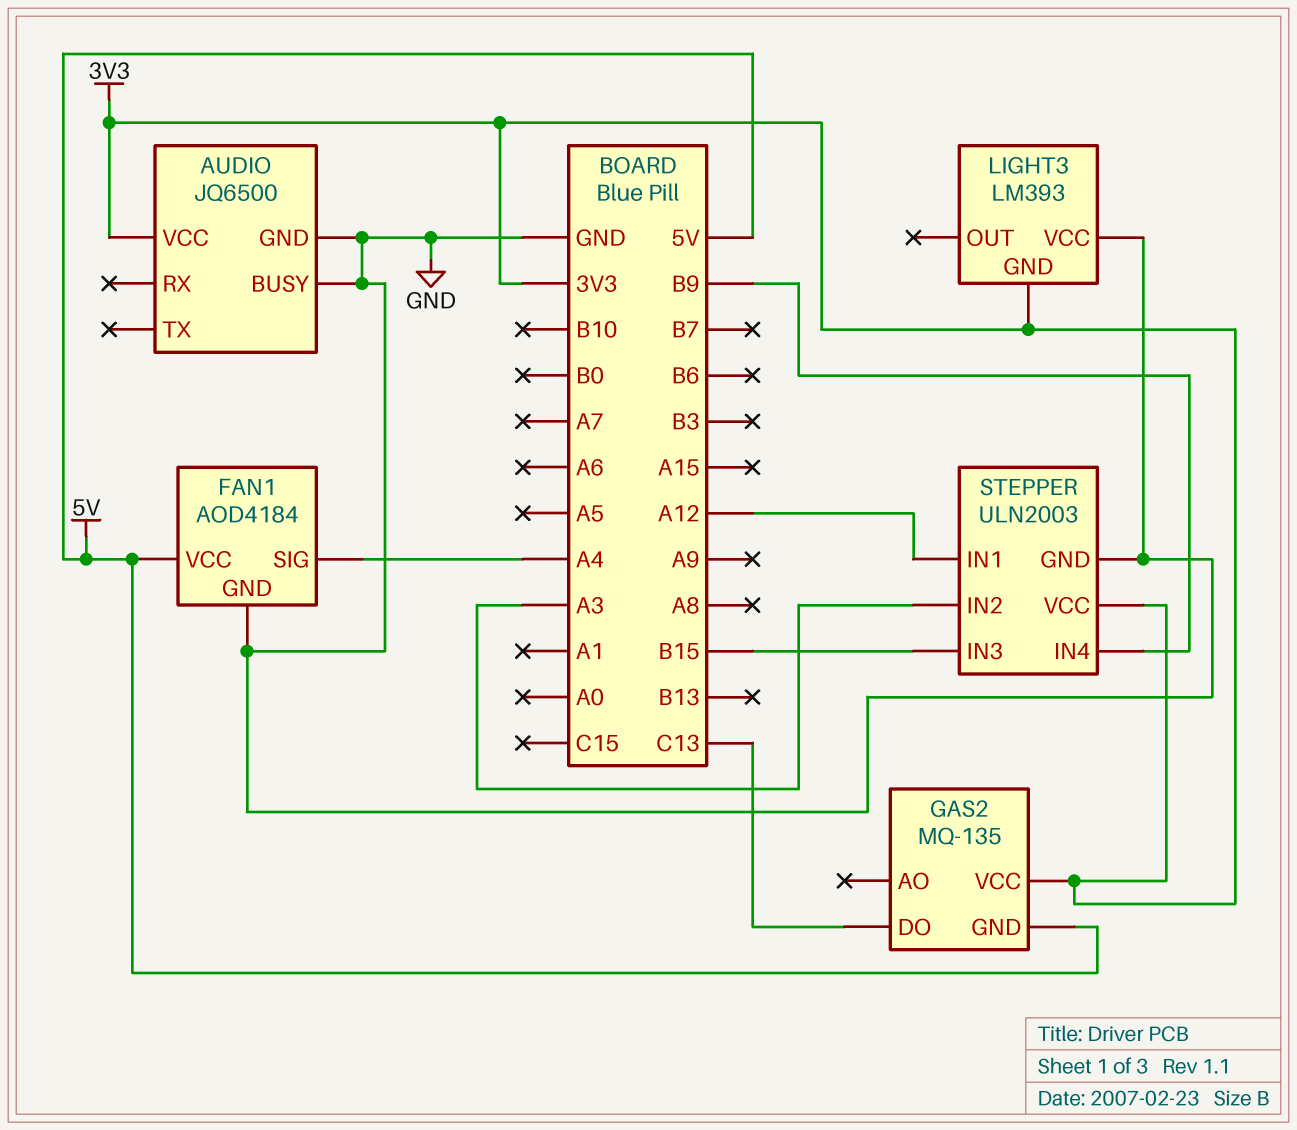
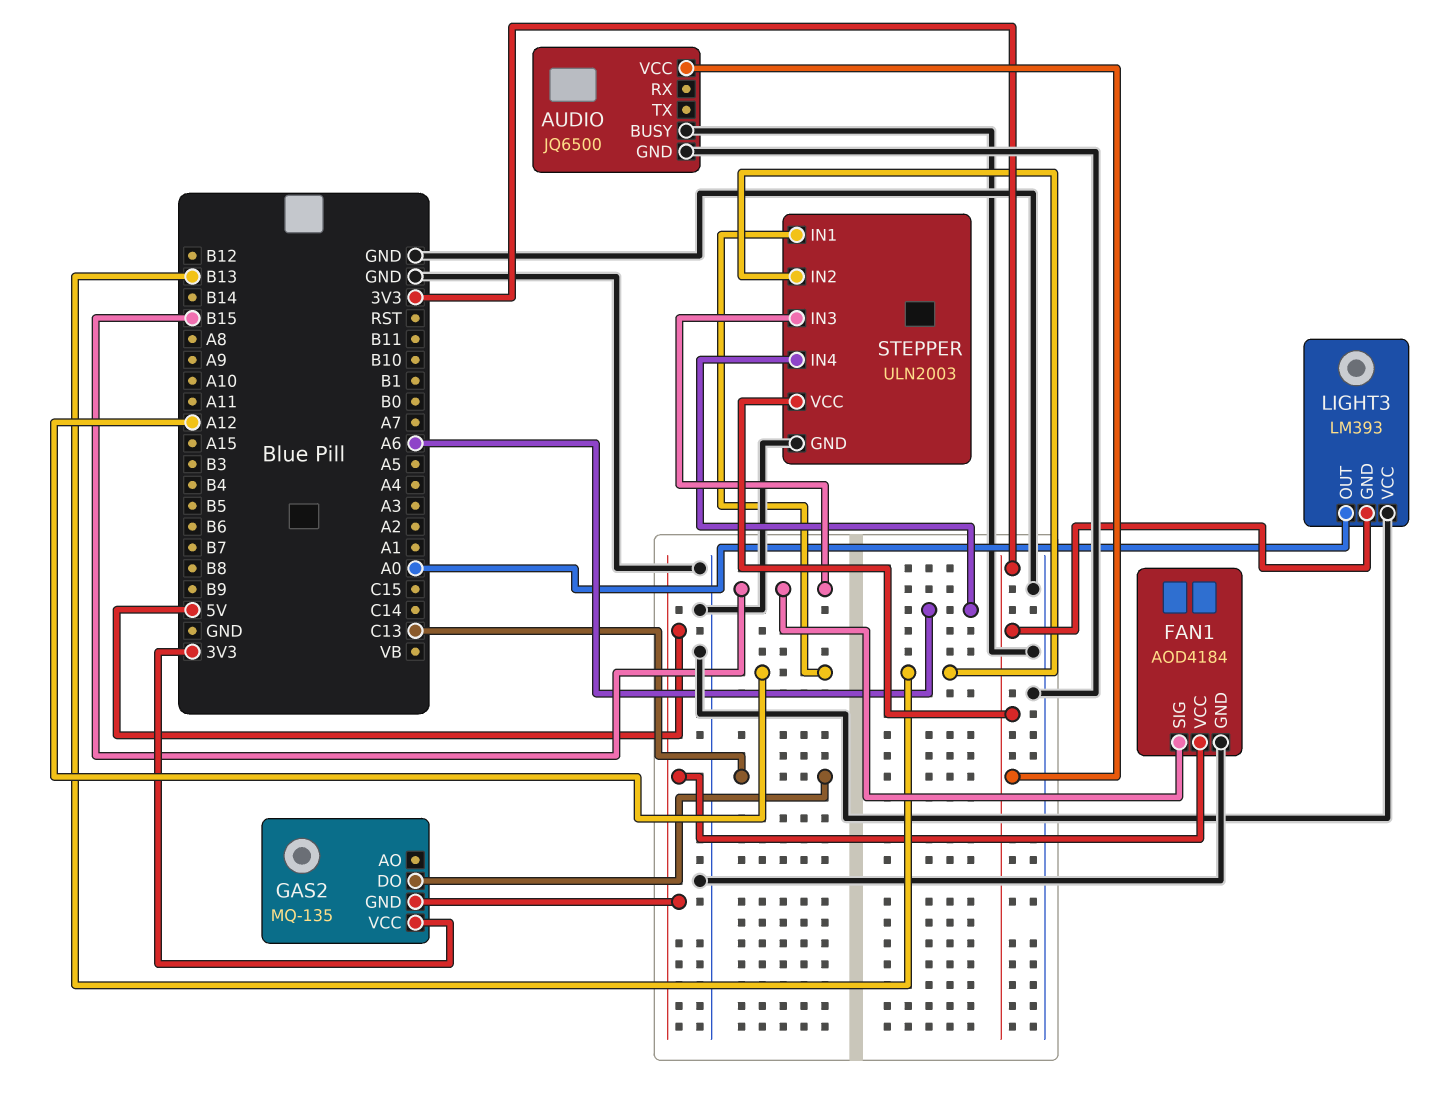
FAN1 pin SIG: A4 -> B15
LIGHT3 pin OUT: none -> A0
STEPPER pin IN2: A3 -> B13
STEPPER pin IN4: B9 -> A6

